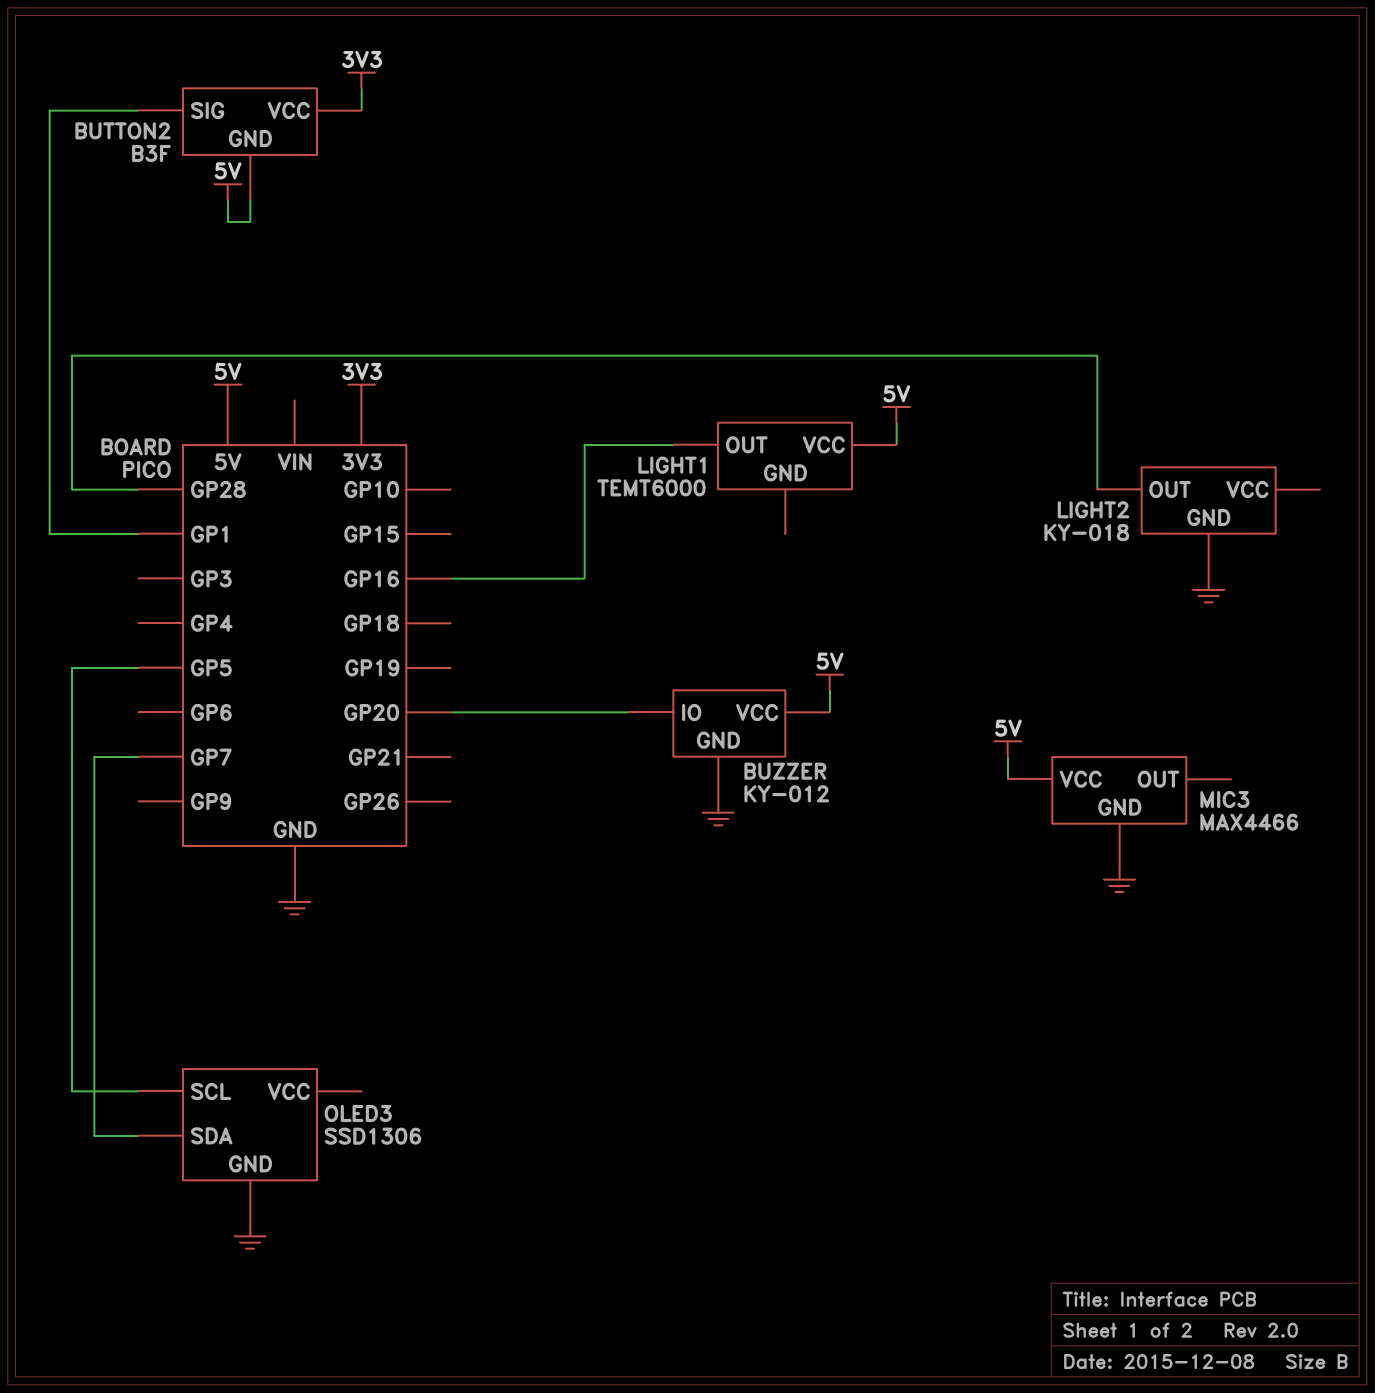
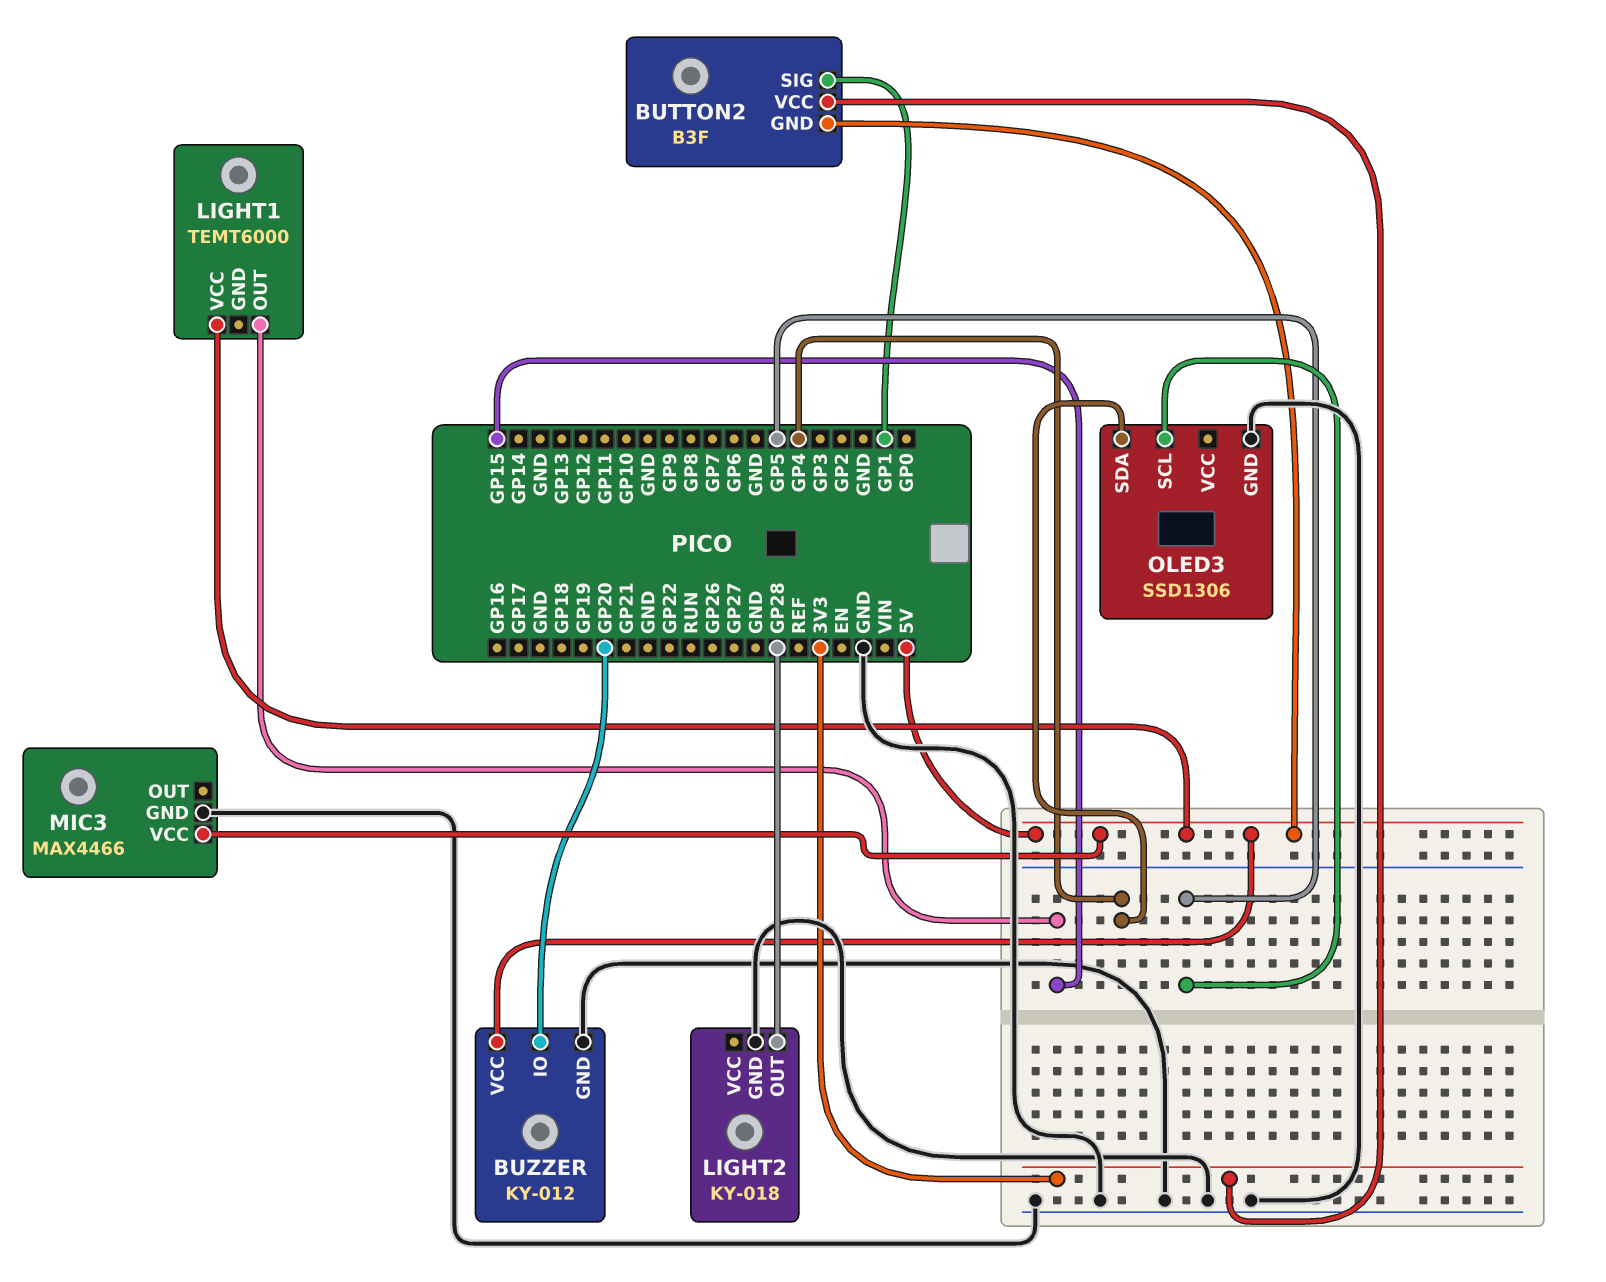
LIGHT1 pin OUT: GP16 -> GP15
OLED3 pin SDA: GP7 -> GP4

